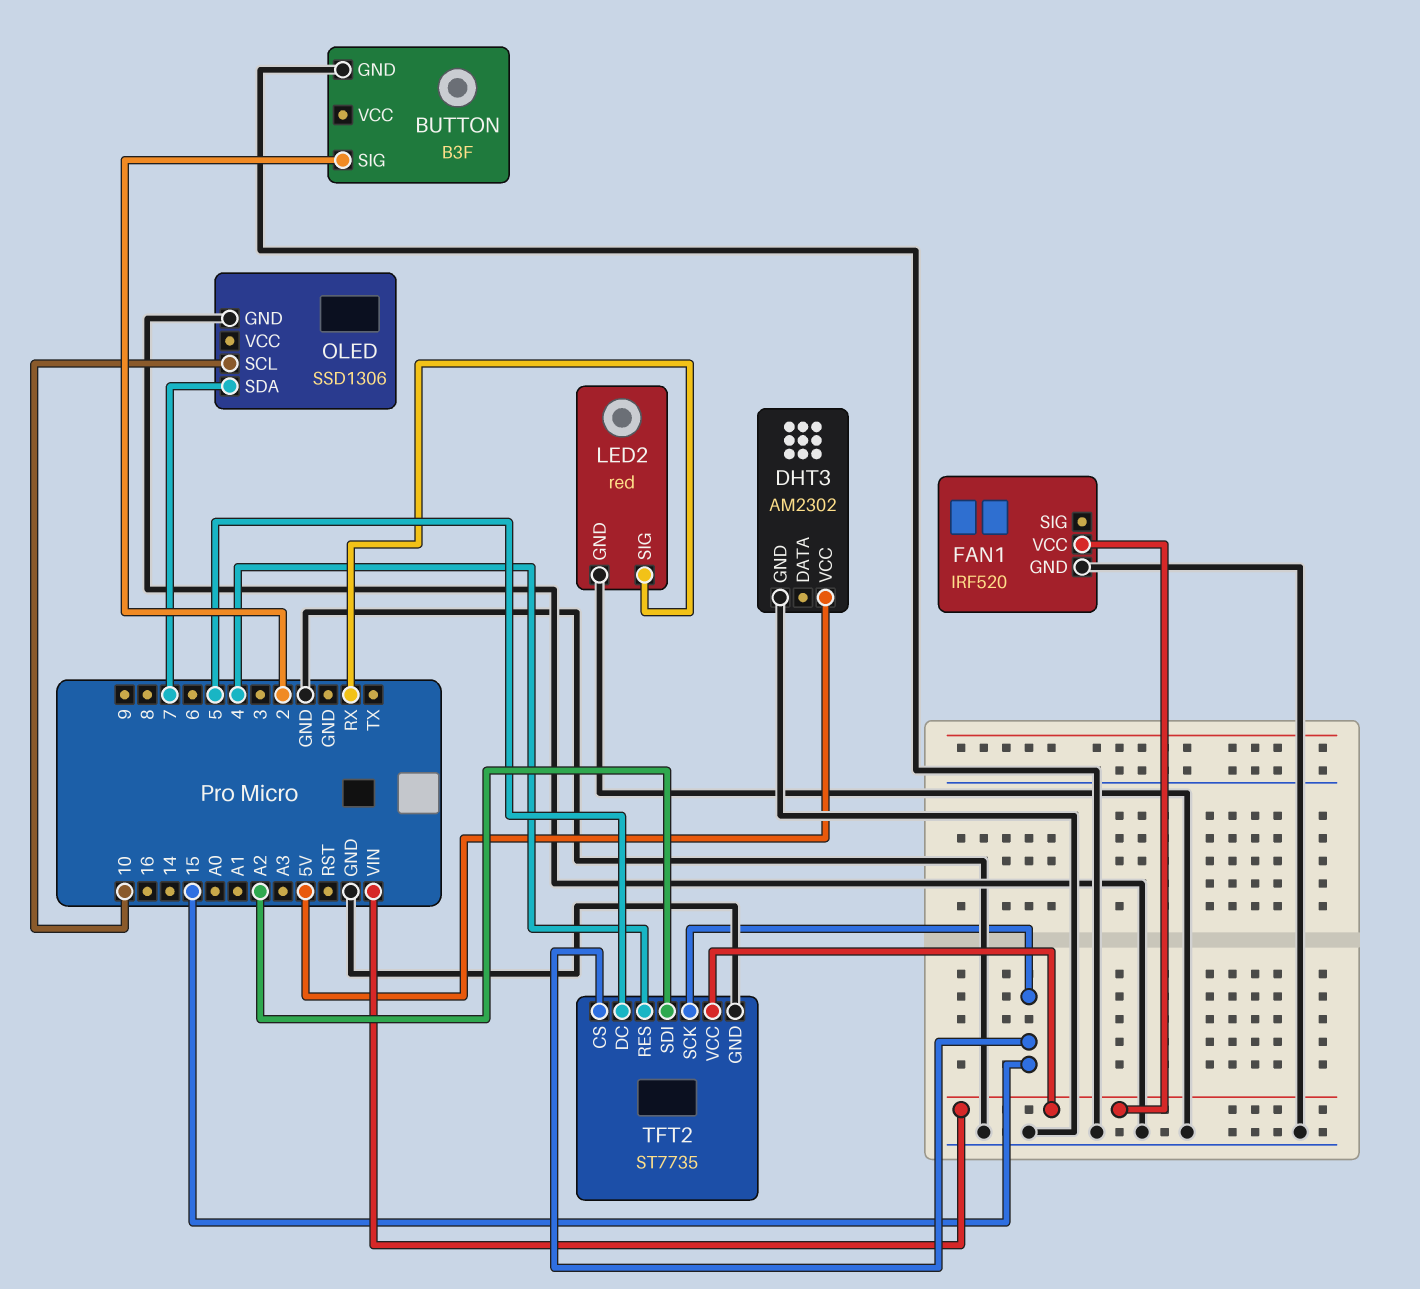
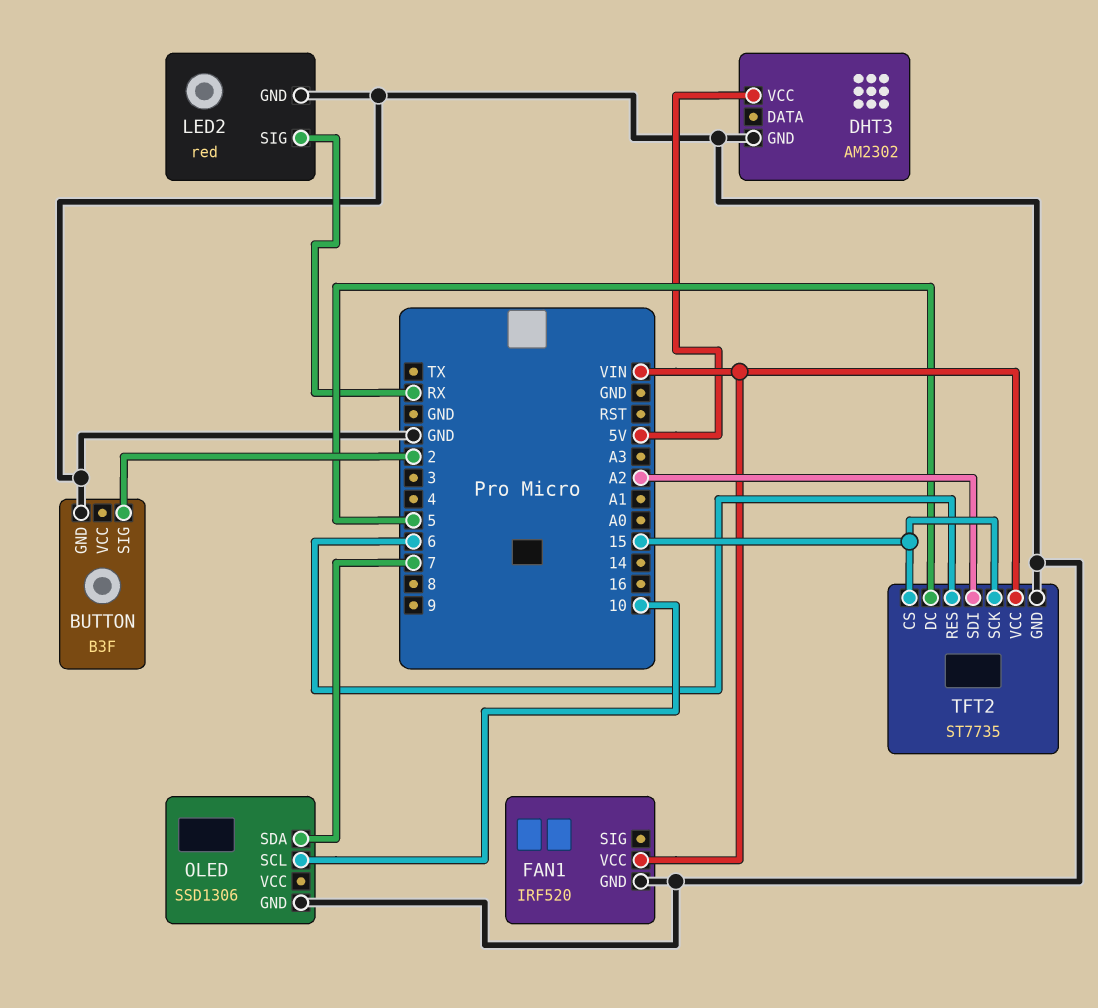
TFT2 pin RES: 4 -> 6

